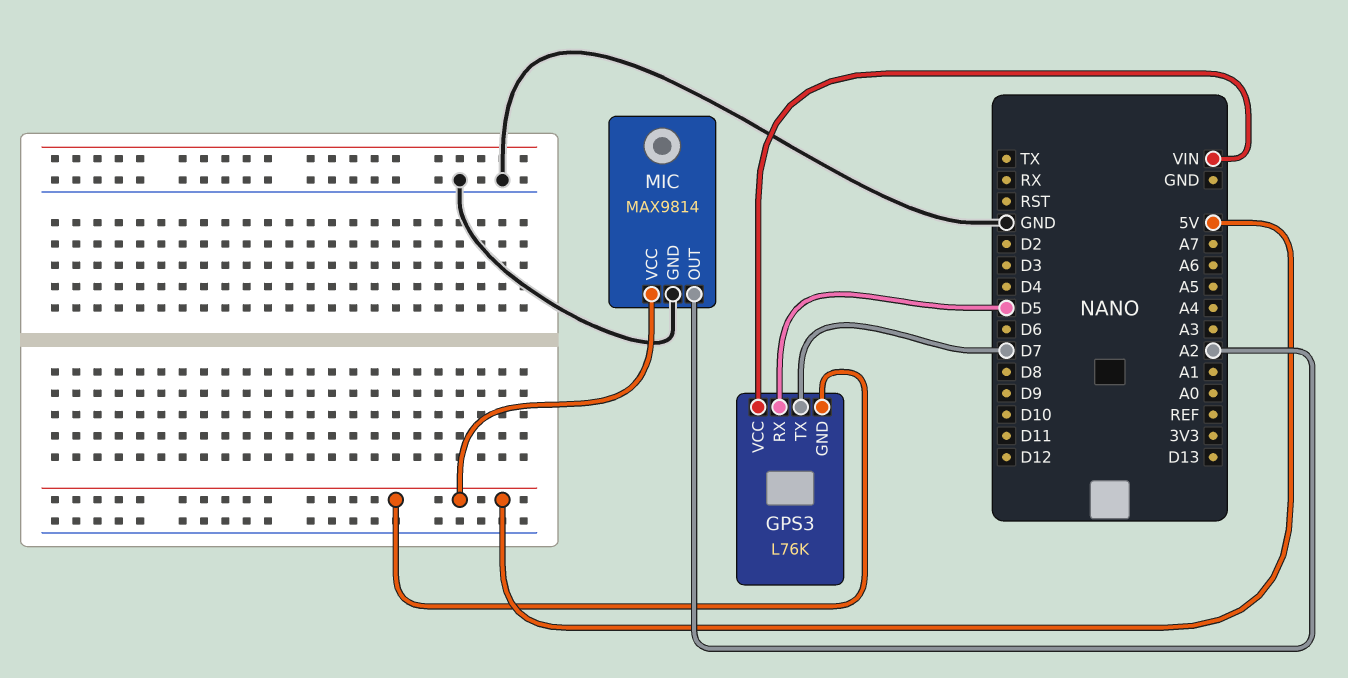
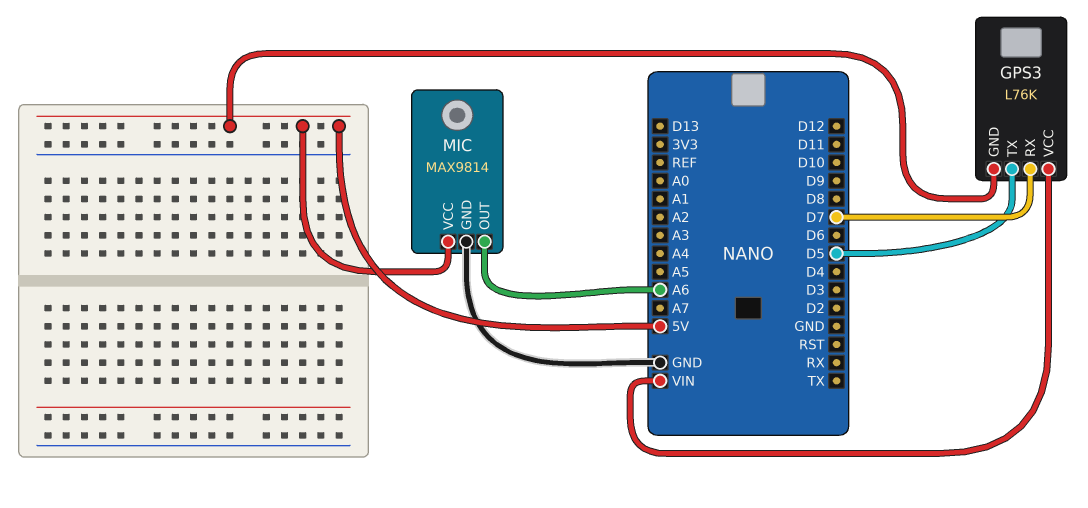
GPS3 pin RX: D5 -> D7
GPS3 pin TX: D7 -> D5
MIC pin OUT: A2 -> A6

